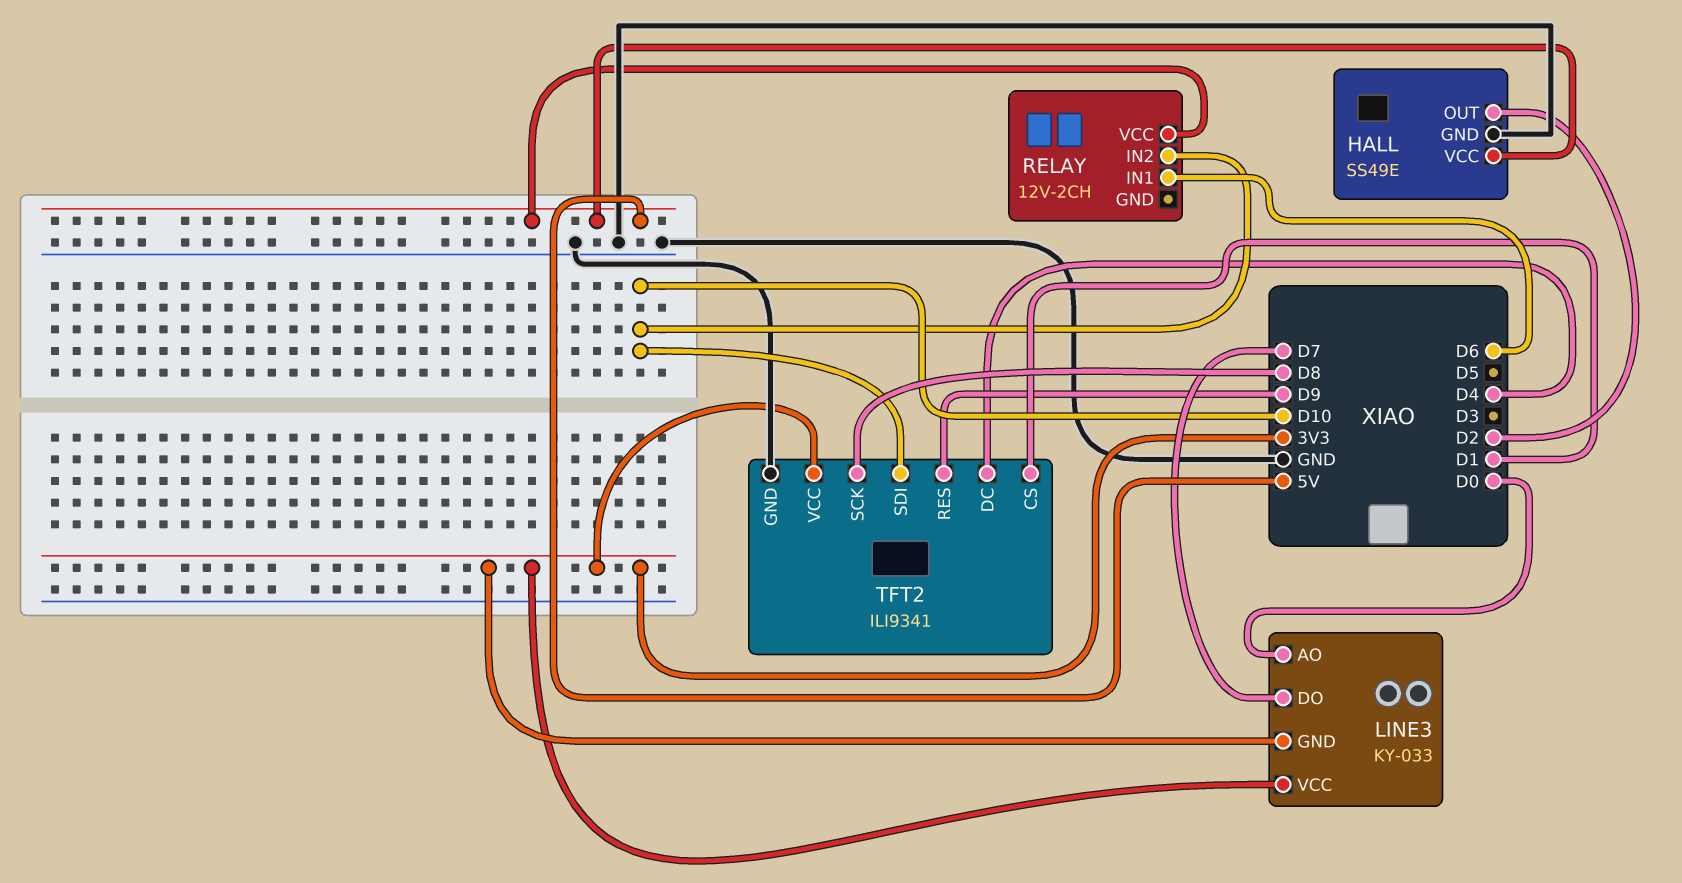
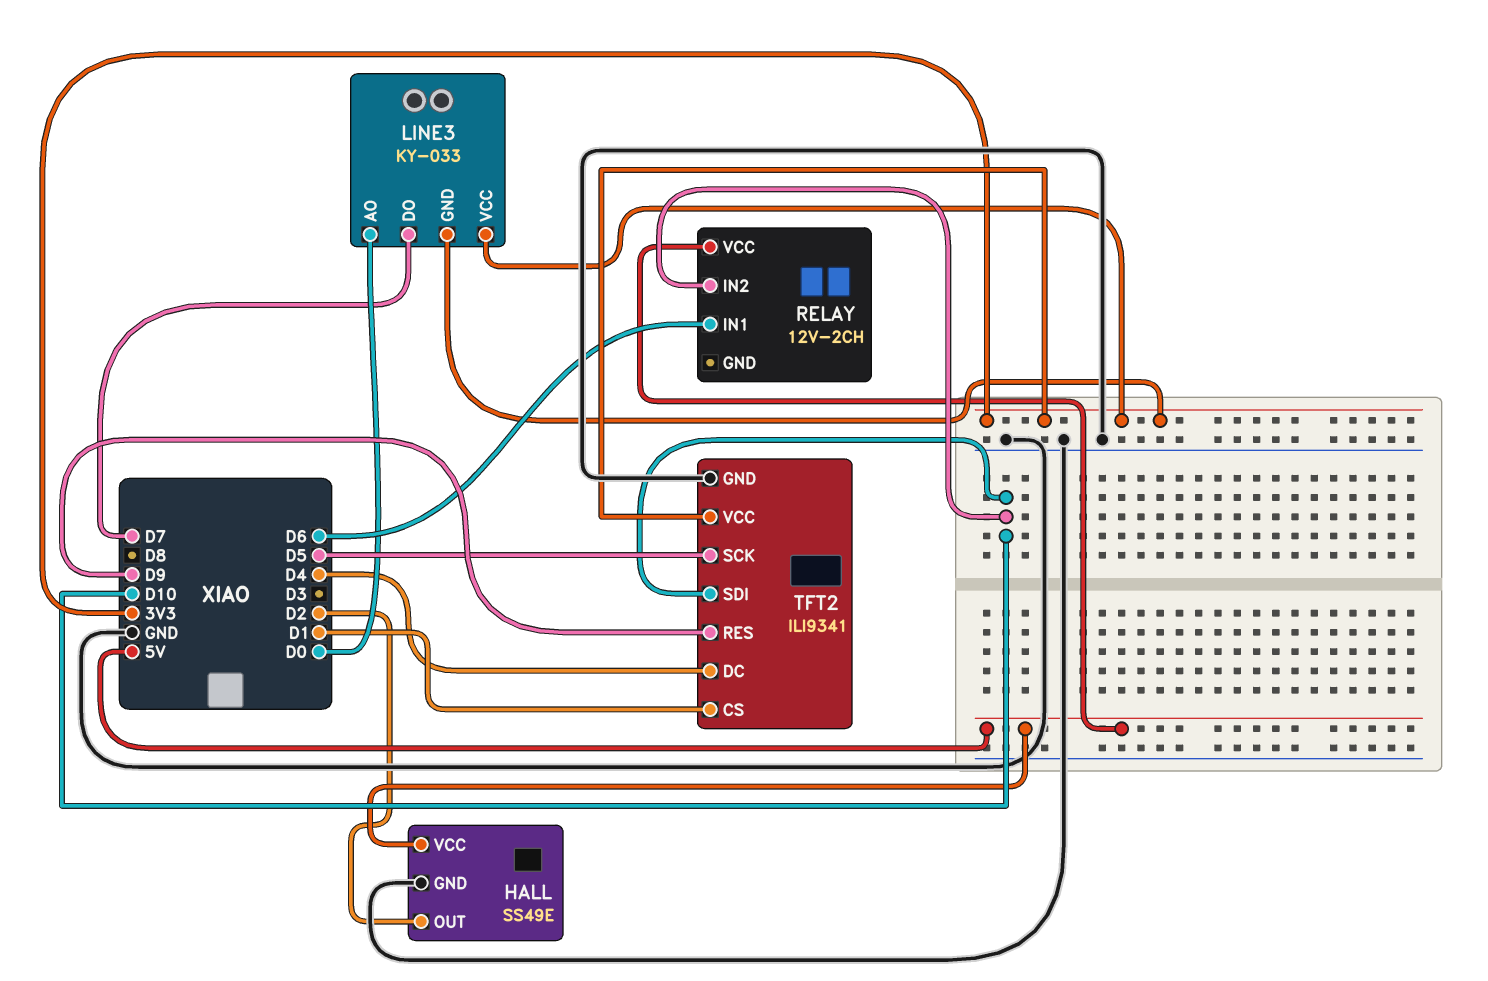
TFT2 pin SCK: D8 -> D5

